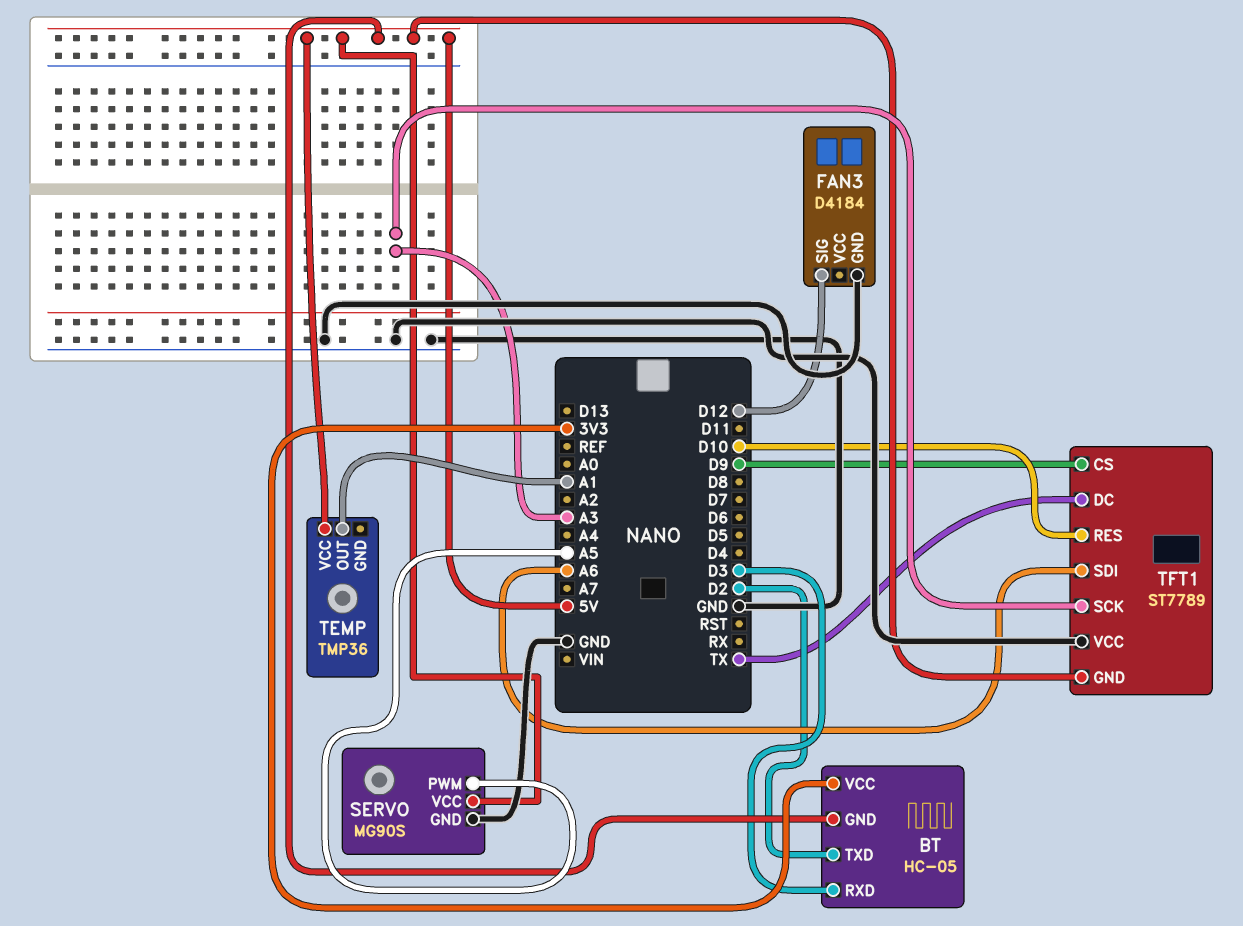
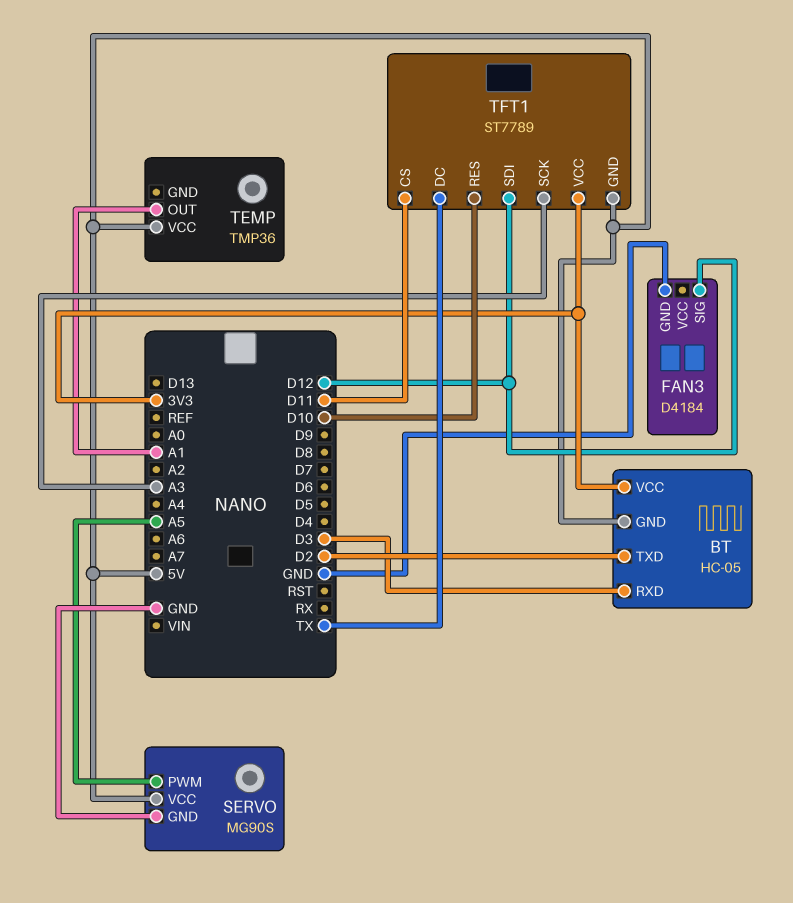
TFT1 pin CS: D9 -> D11
TFT1 pin SDI: A6 -> D12
TFT1 pin VCC: GND -> 3V3

